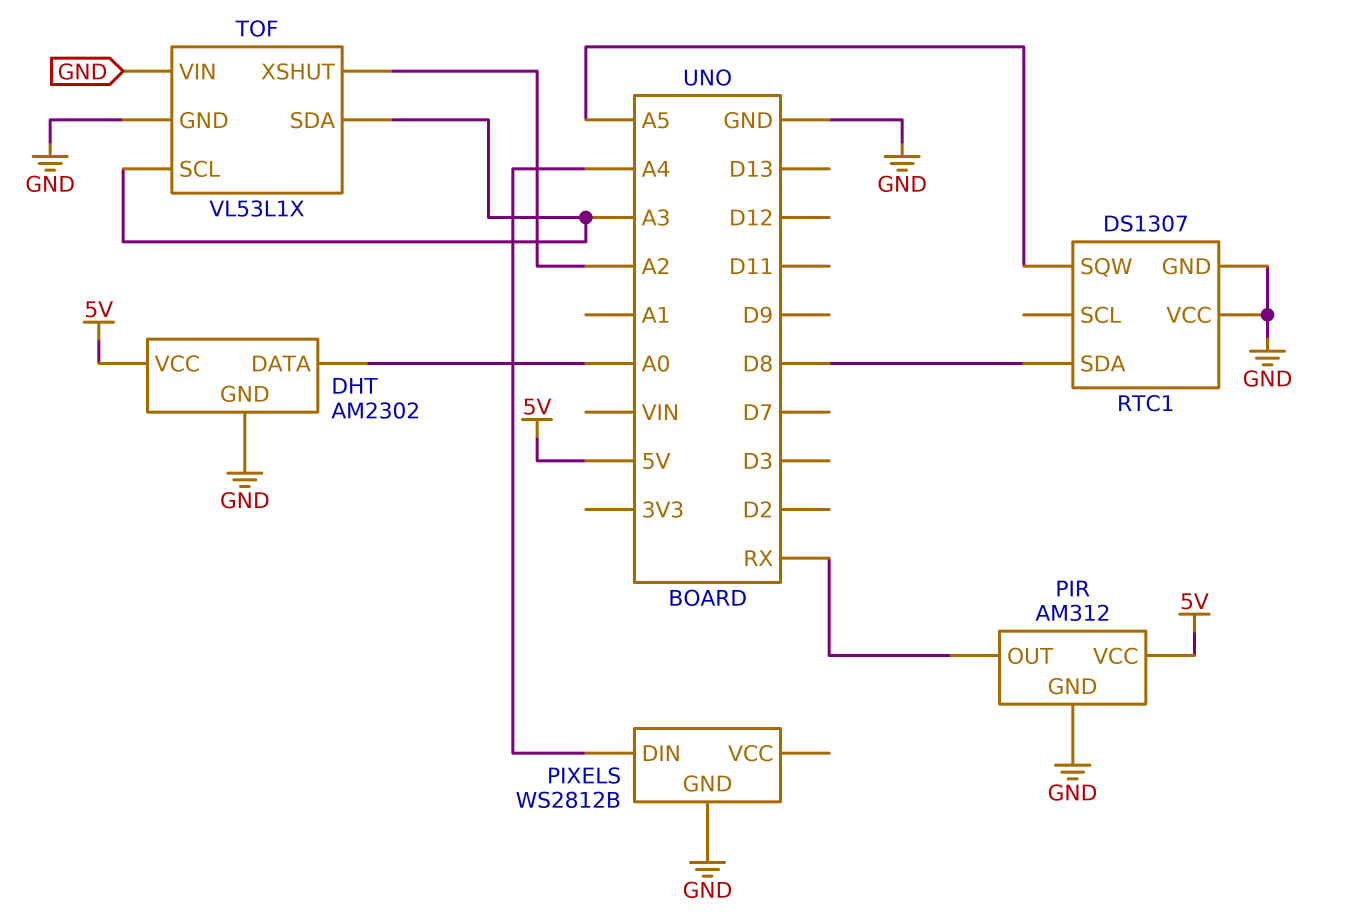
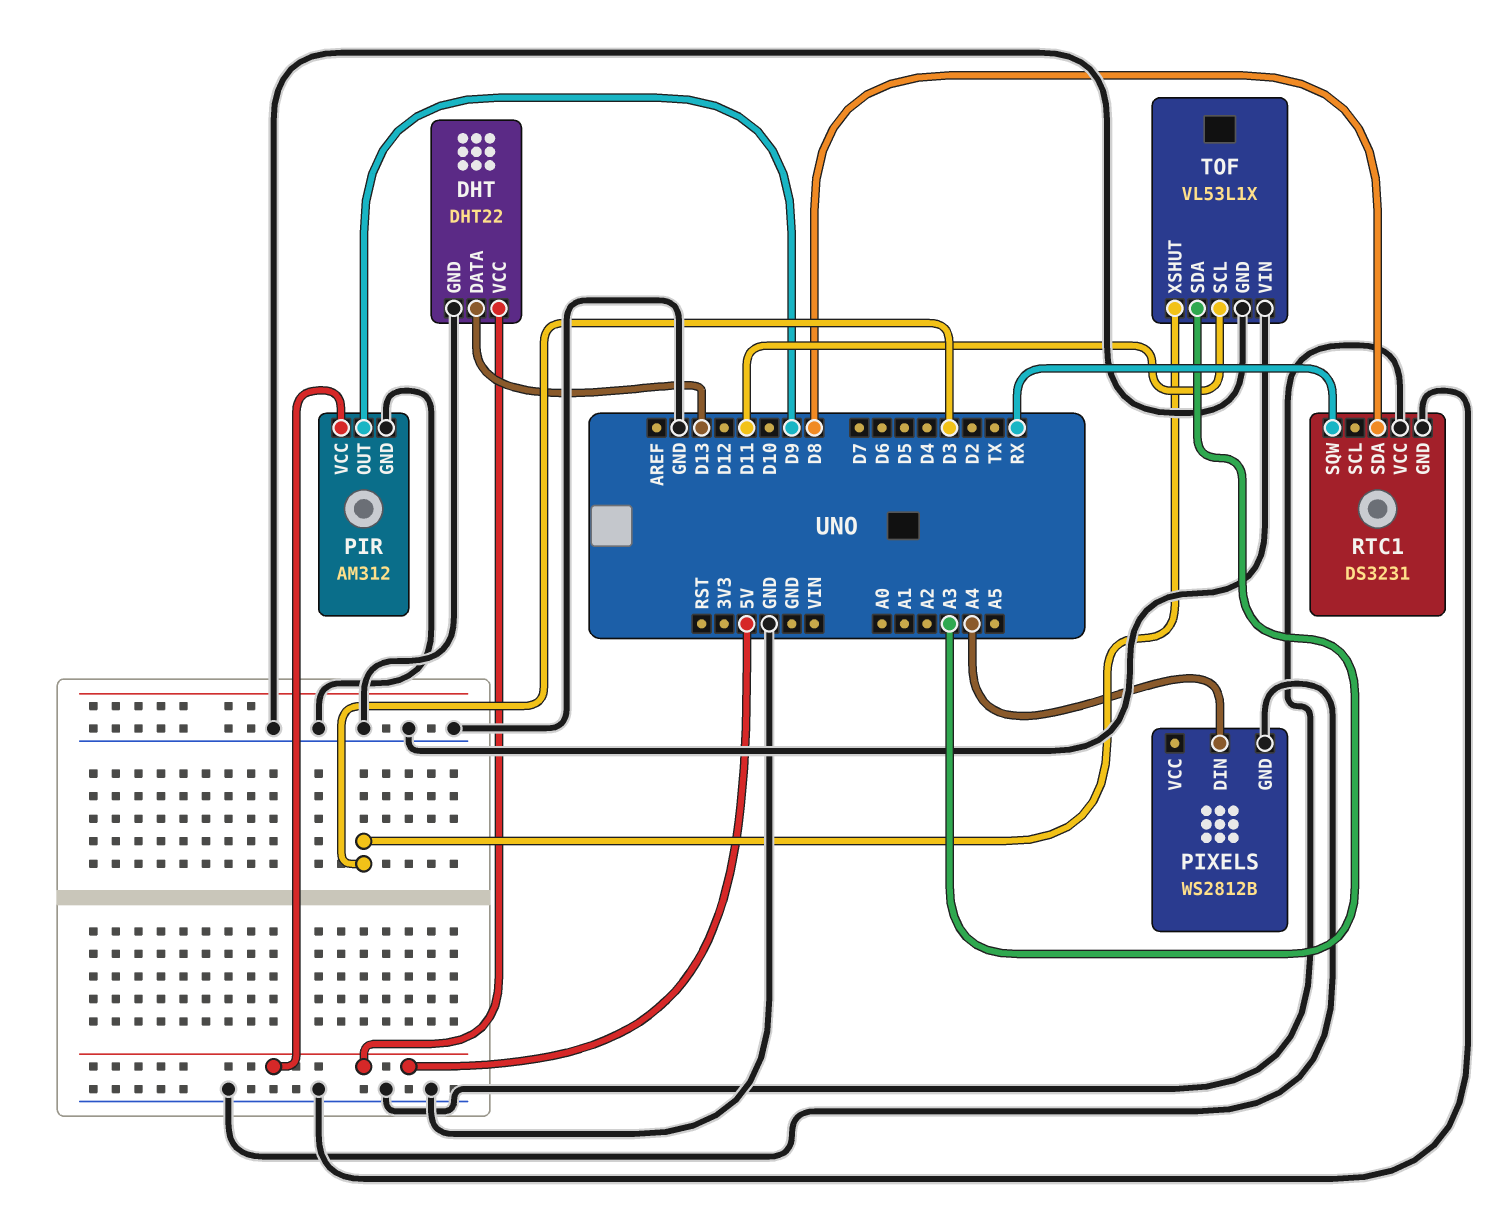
DHT: AM2302 -> DHT22
DHT pin DATA: A0 -> D13
PIR pin OUT: RX -> D9
RTC1: DS1307 -> DS3231
RTC1 pin SQW: A5 -> RX
TOF pin SCL: A3 -> D11
TOF pin XSHUT: A2 -> D3

